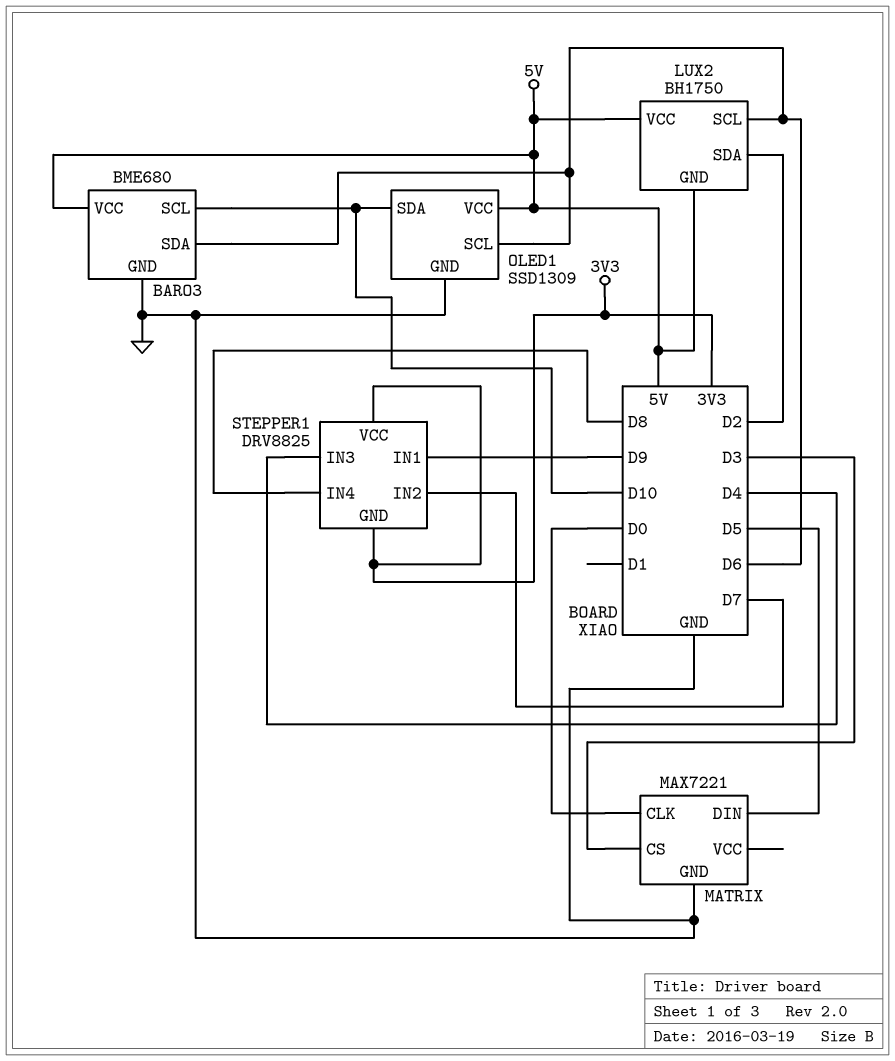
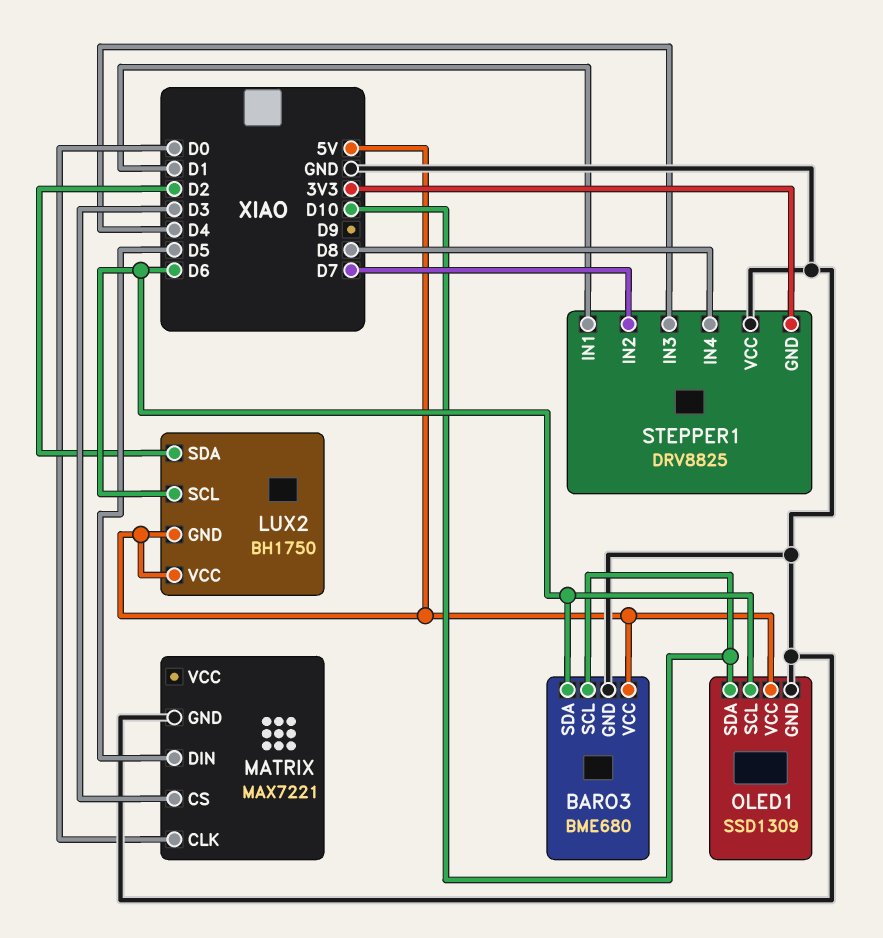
STEPPER1 pin IN1: D9 -> D1
STEPPER1 pin VCC: 3V3 -> GND

